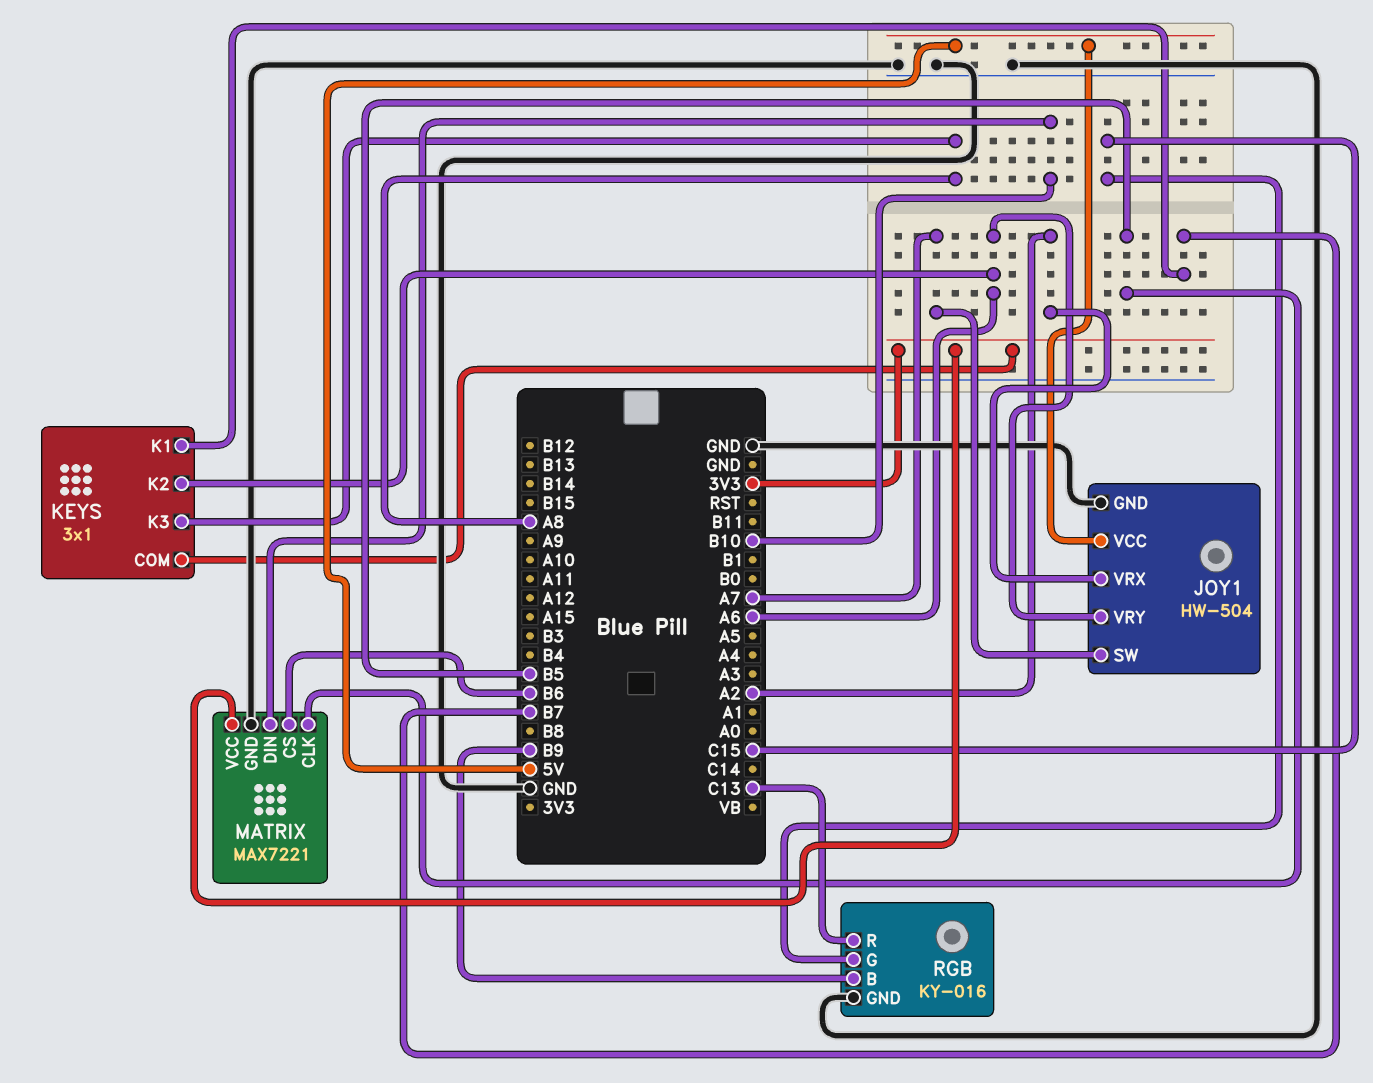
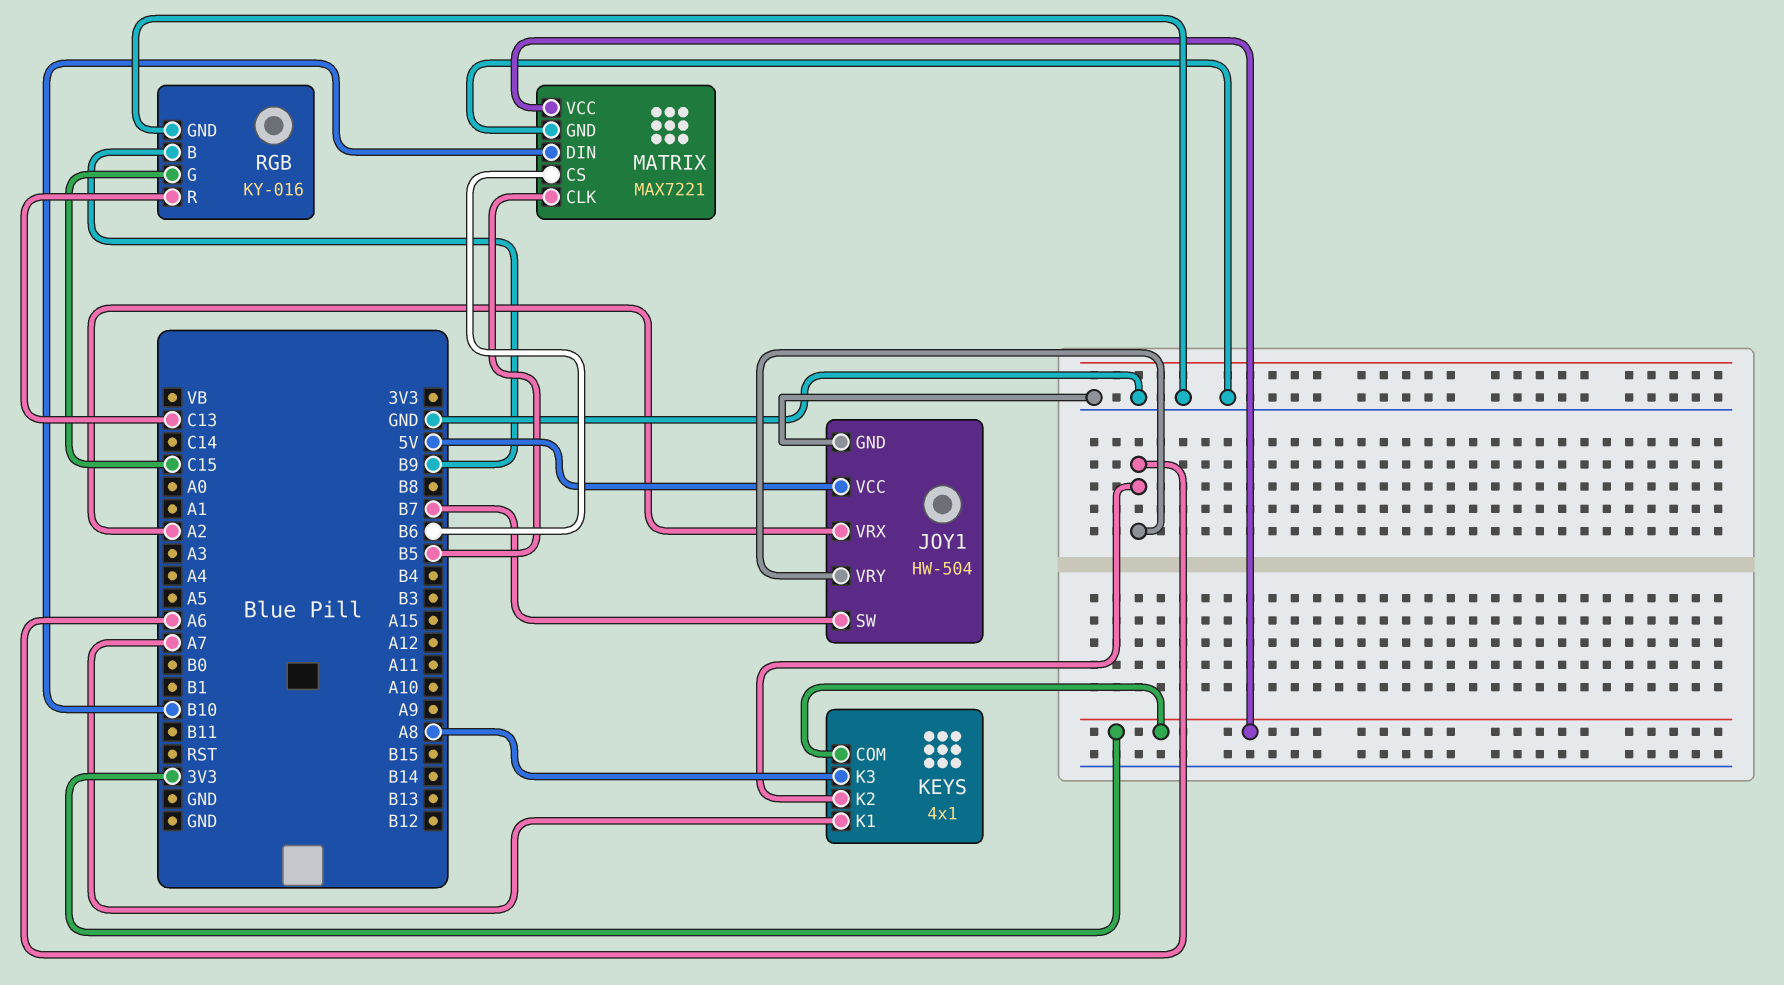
JOY1 pin SW: A7 -> B7
KEYS: 3x1 -> 4x1
KEYS pin K1: B7 -> A7

